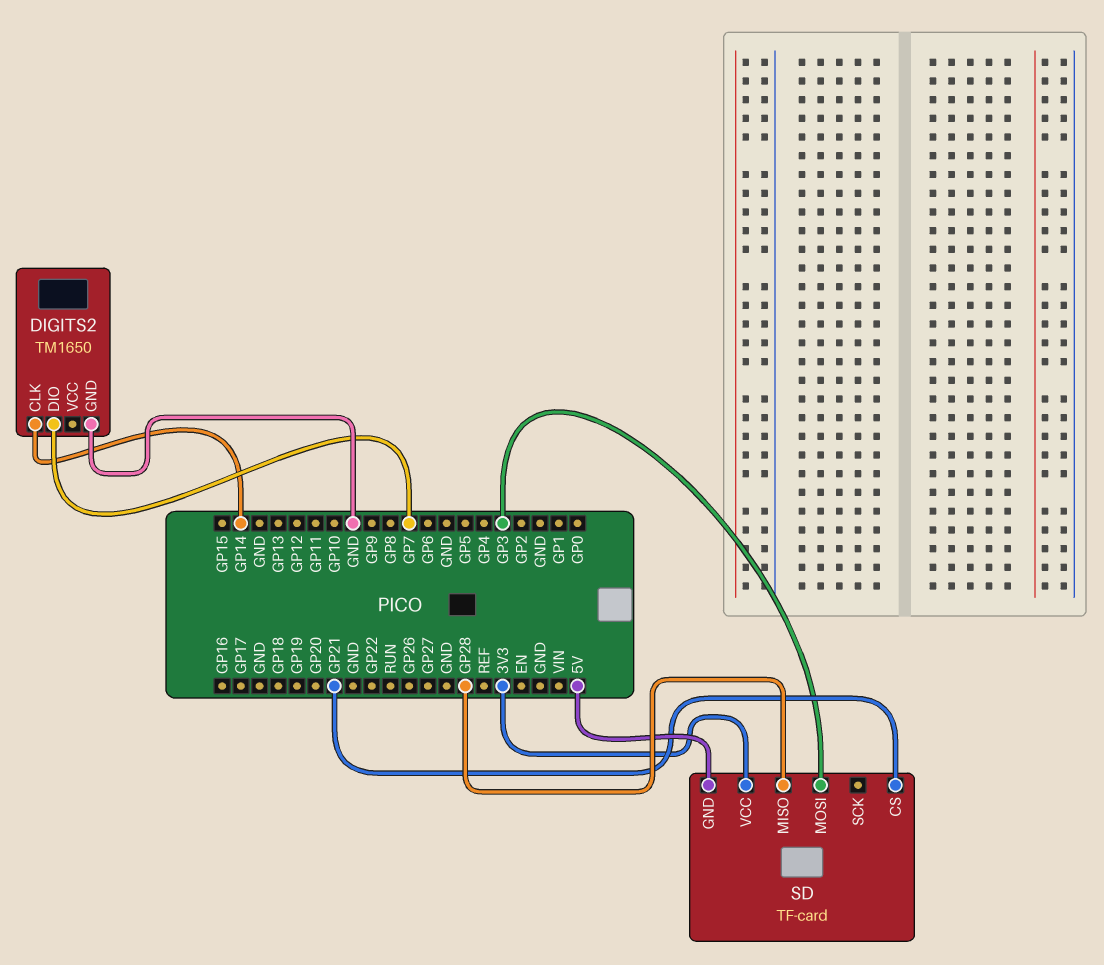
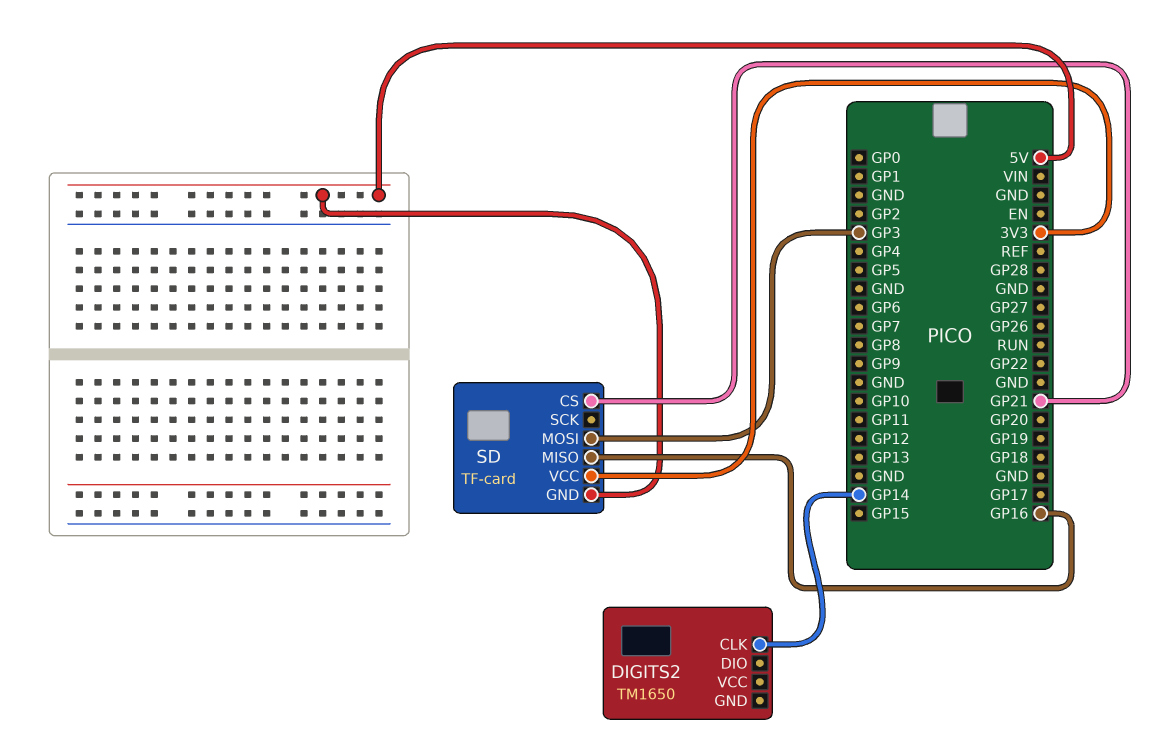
DIGITS2 pin DIO: GP7 -> none
DIGITS2 pin GND: GND -> none
SD pin MISO: GP28 -> GP16

